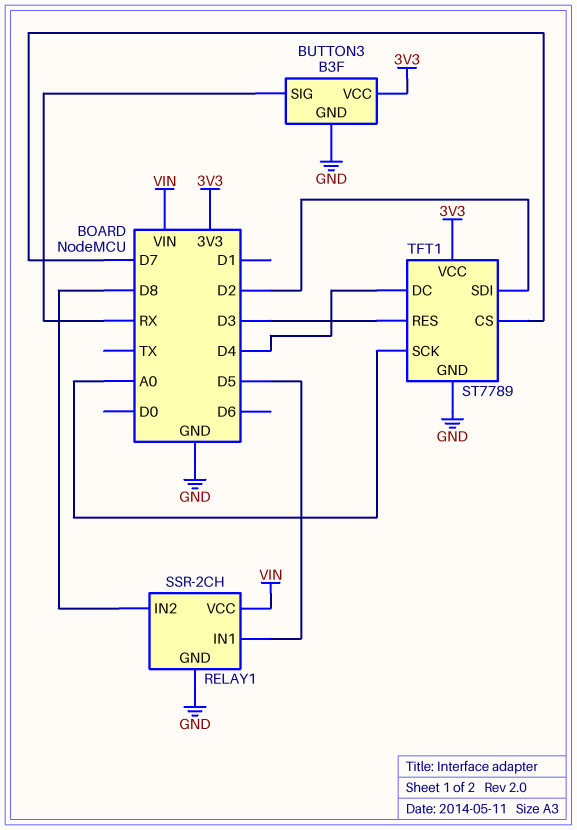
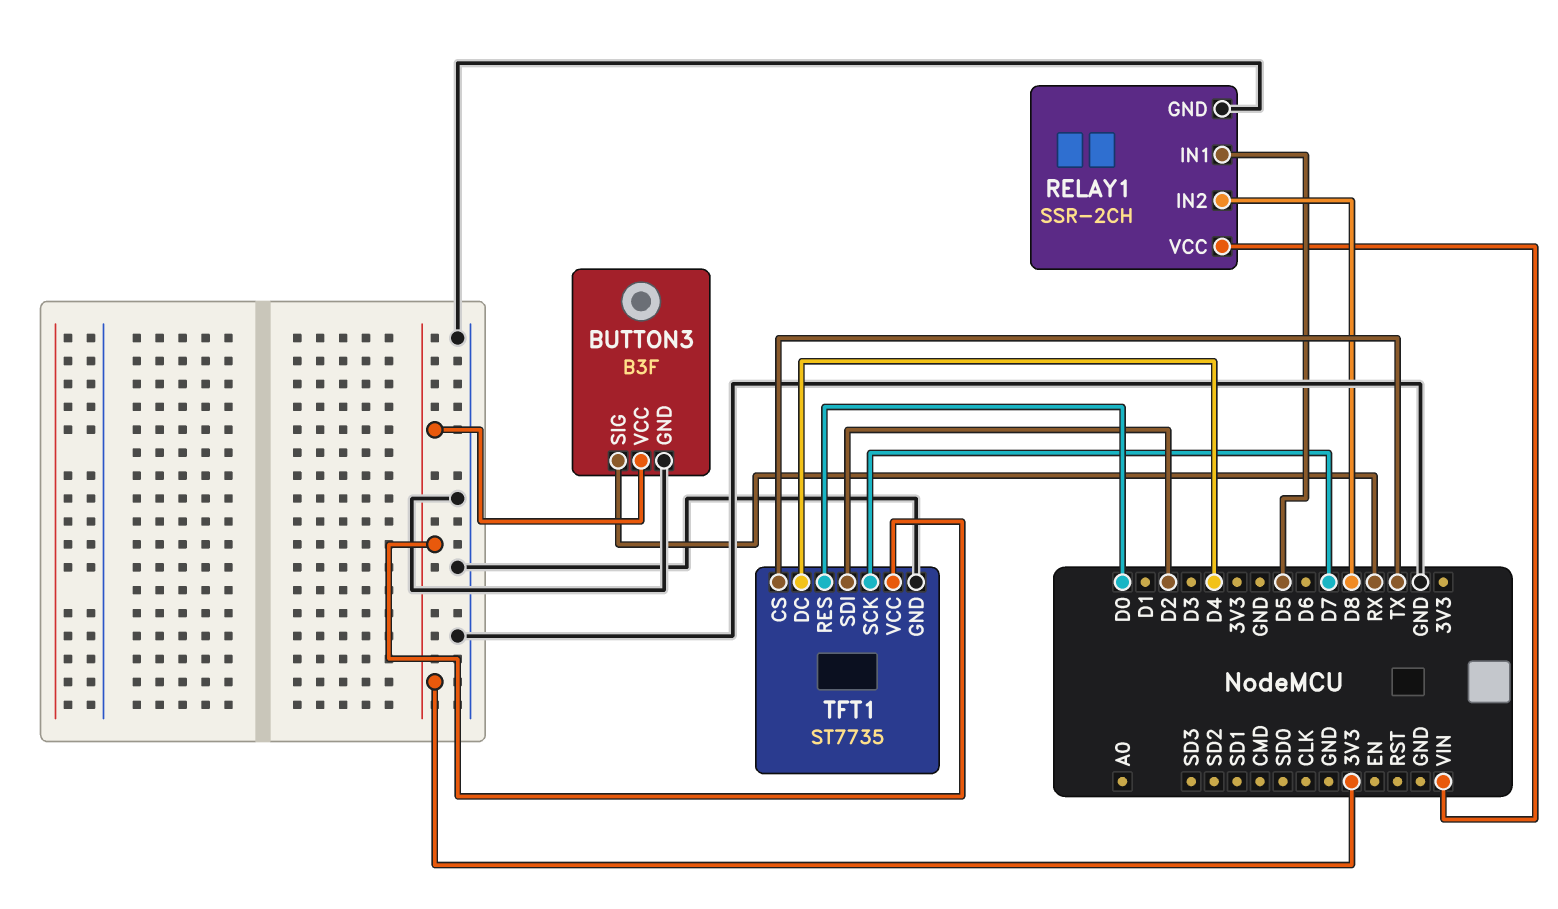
TFT1: ST7789 -> ST7735
TFT1 pin CS: D7 -> TX
TFT1 pin RES: D3 -> D0
TFT1 pin SCK: A0 -> D7

